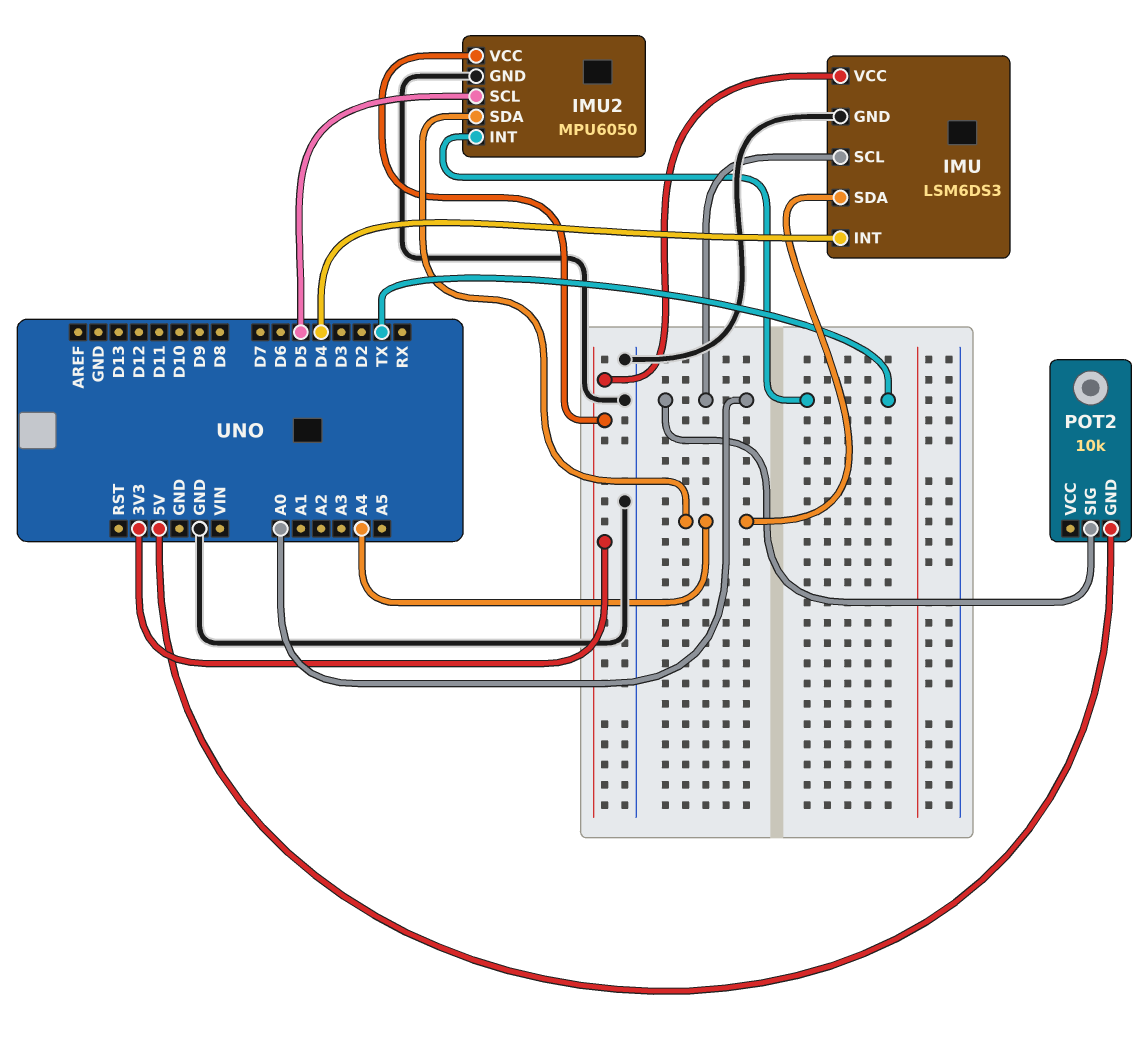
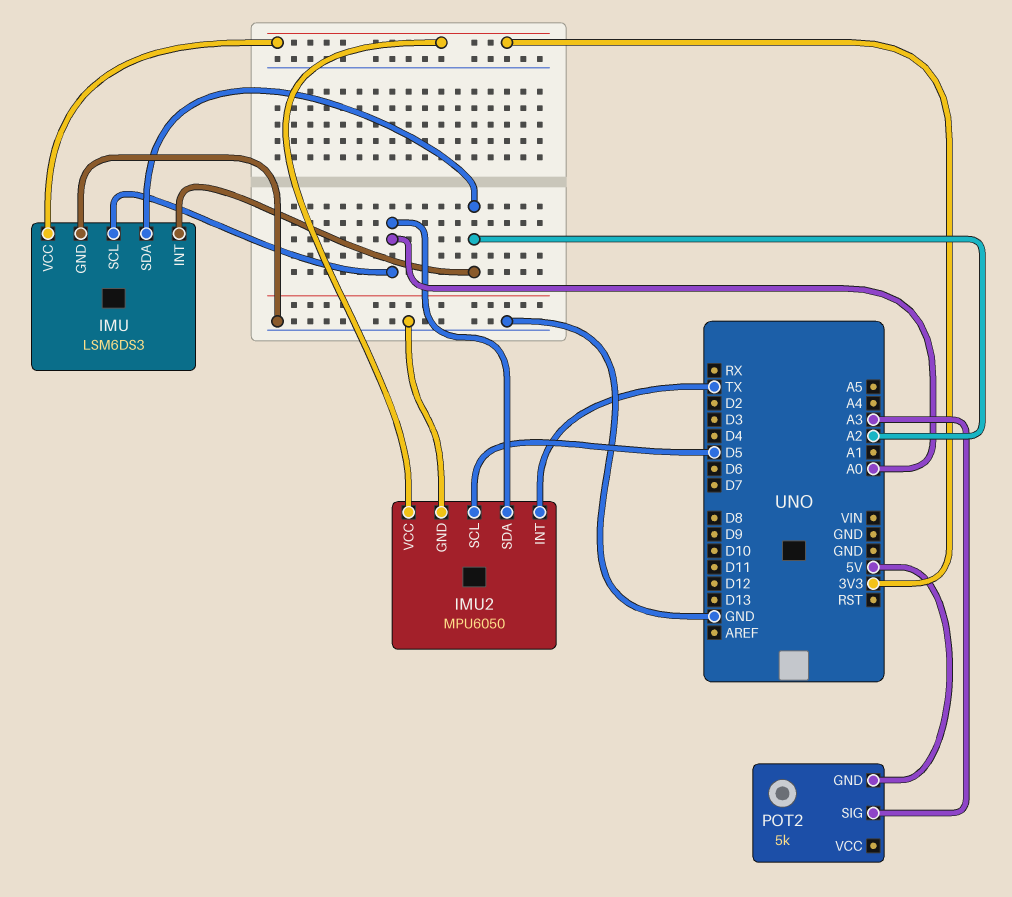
IMU pin INT: D4 -> A2
IMU pin SDA: A4 -> A2
IMU2 pin SDA: A4 -> A0
POT2: 10k -> 5k
POT2 pin SIG: A0 -> A3

